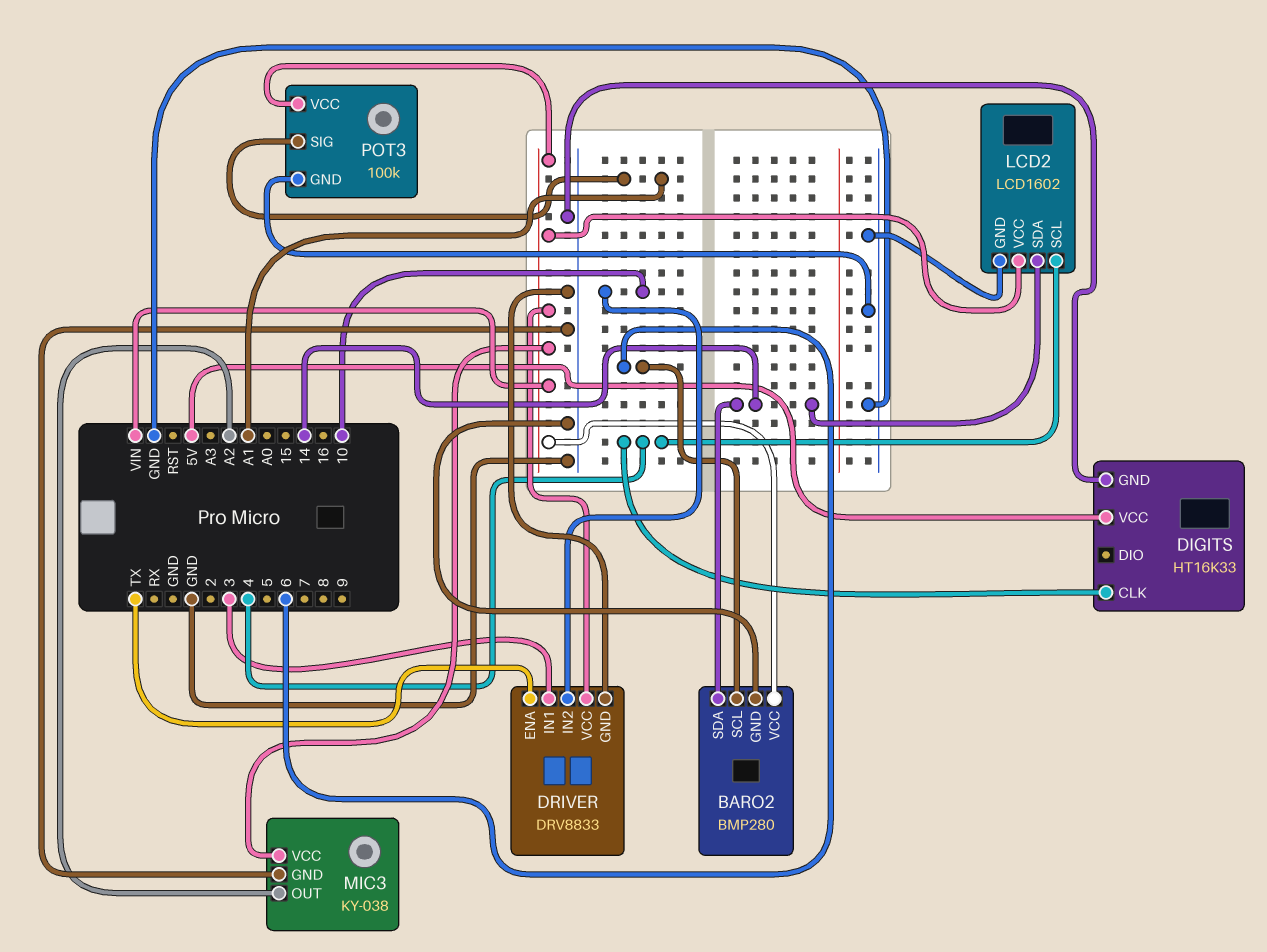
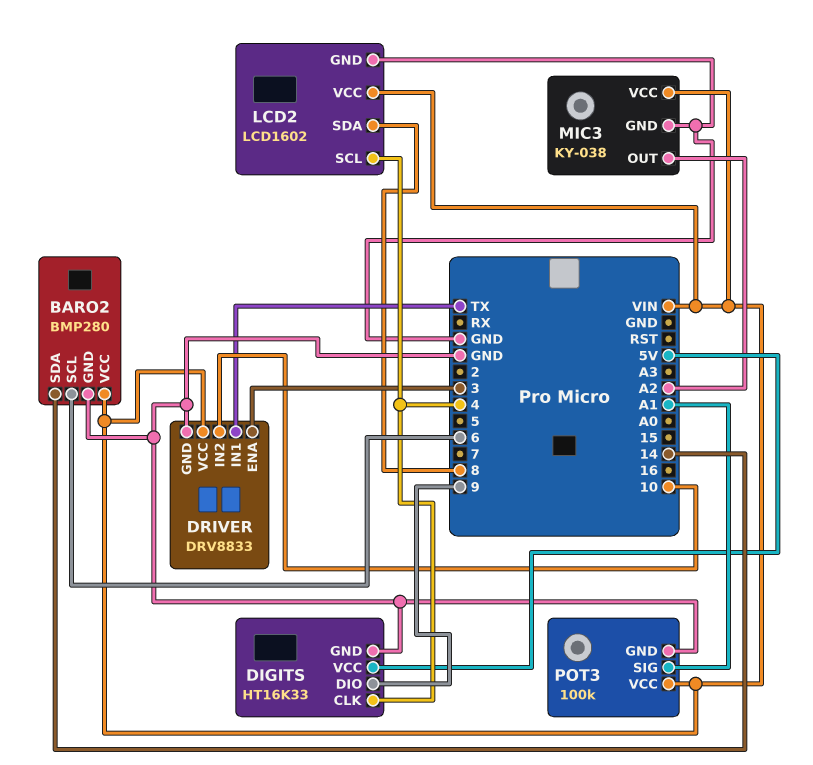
DIGITS pin DIO: none -> 9
DRIVER pin ENA: TX -> 3
DRIVER pin IN1: 3 -> TX
LCD2 pin SDA: 14 -> 8

